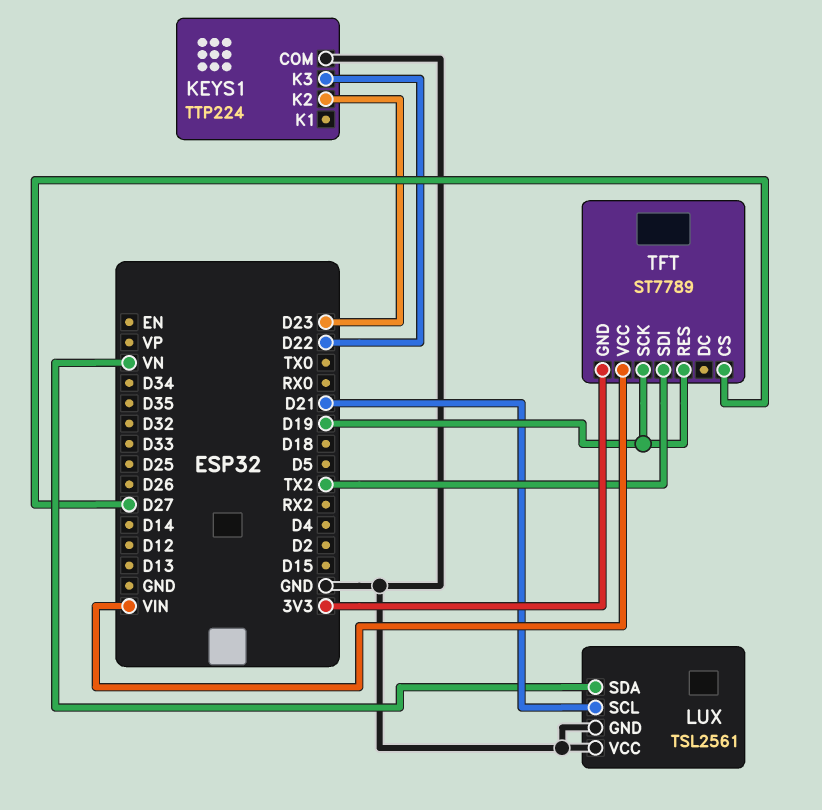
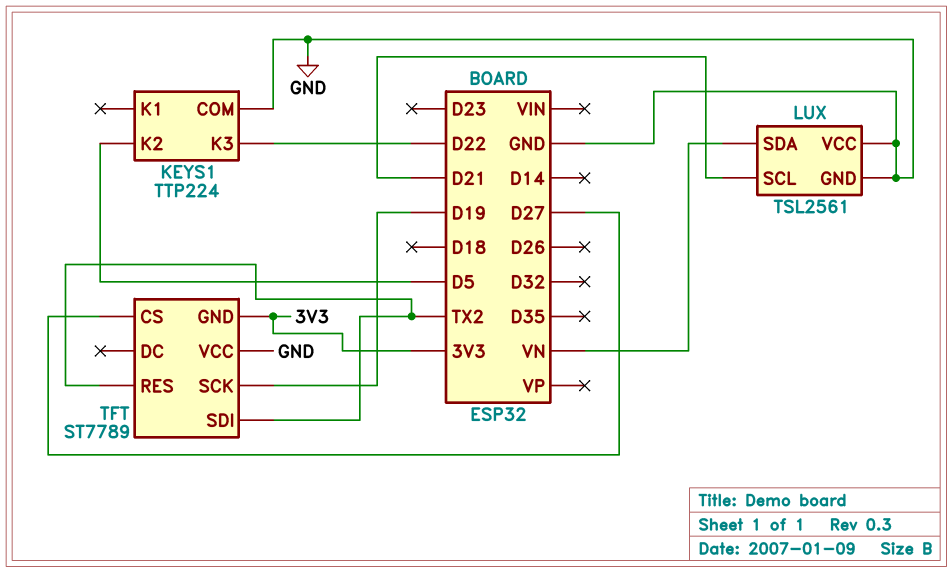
KEYS1 pin K2: D23 -> D5
TFT pin RES: D19 -> TX2
TFT pin VCC: VIN -> GND

